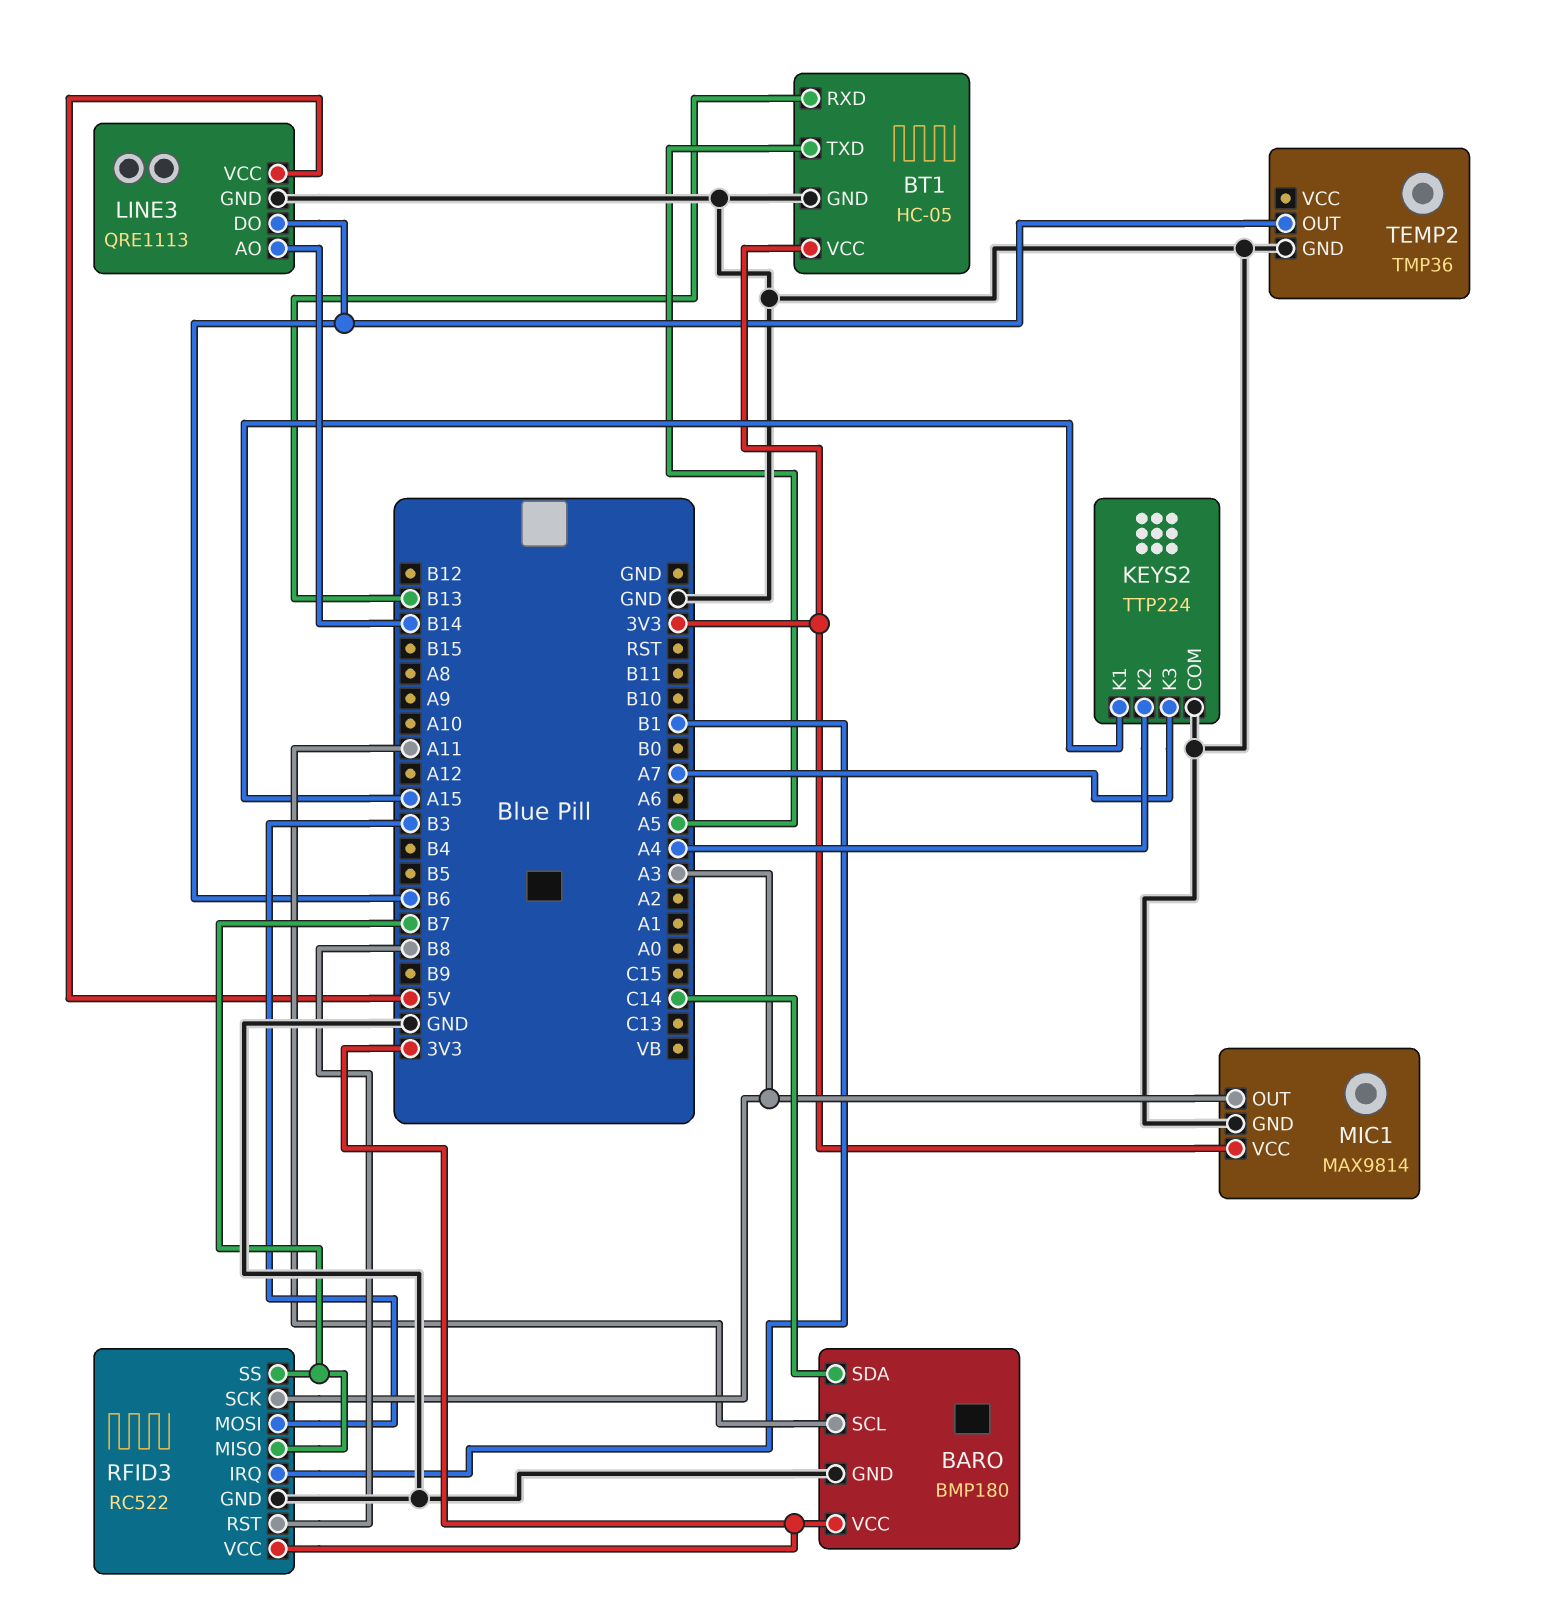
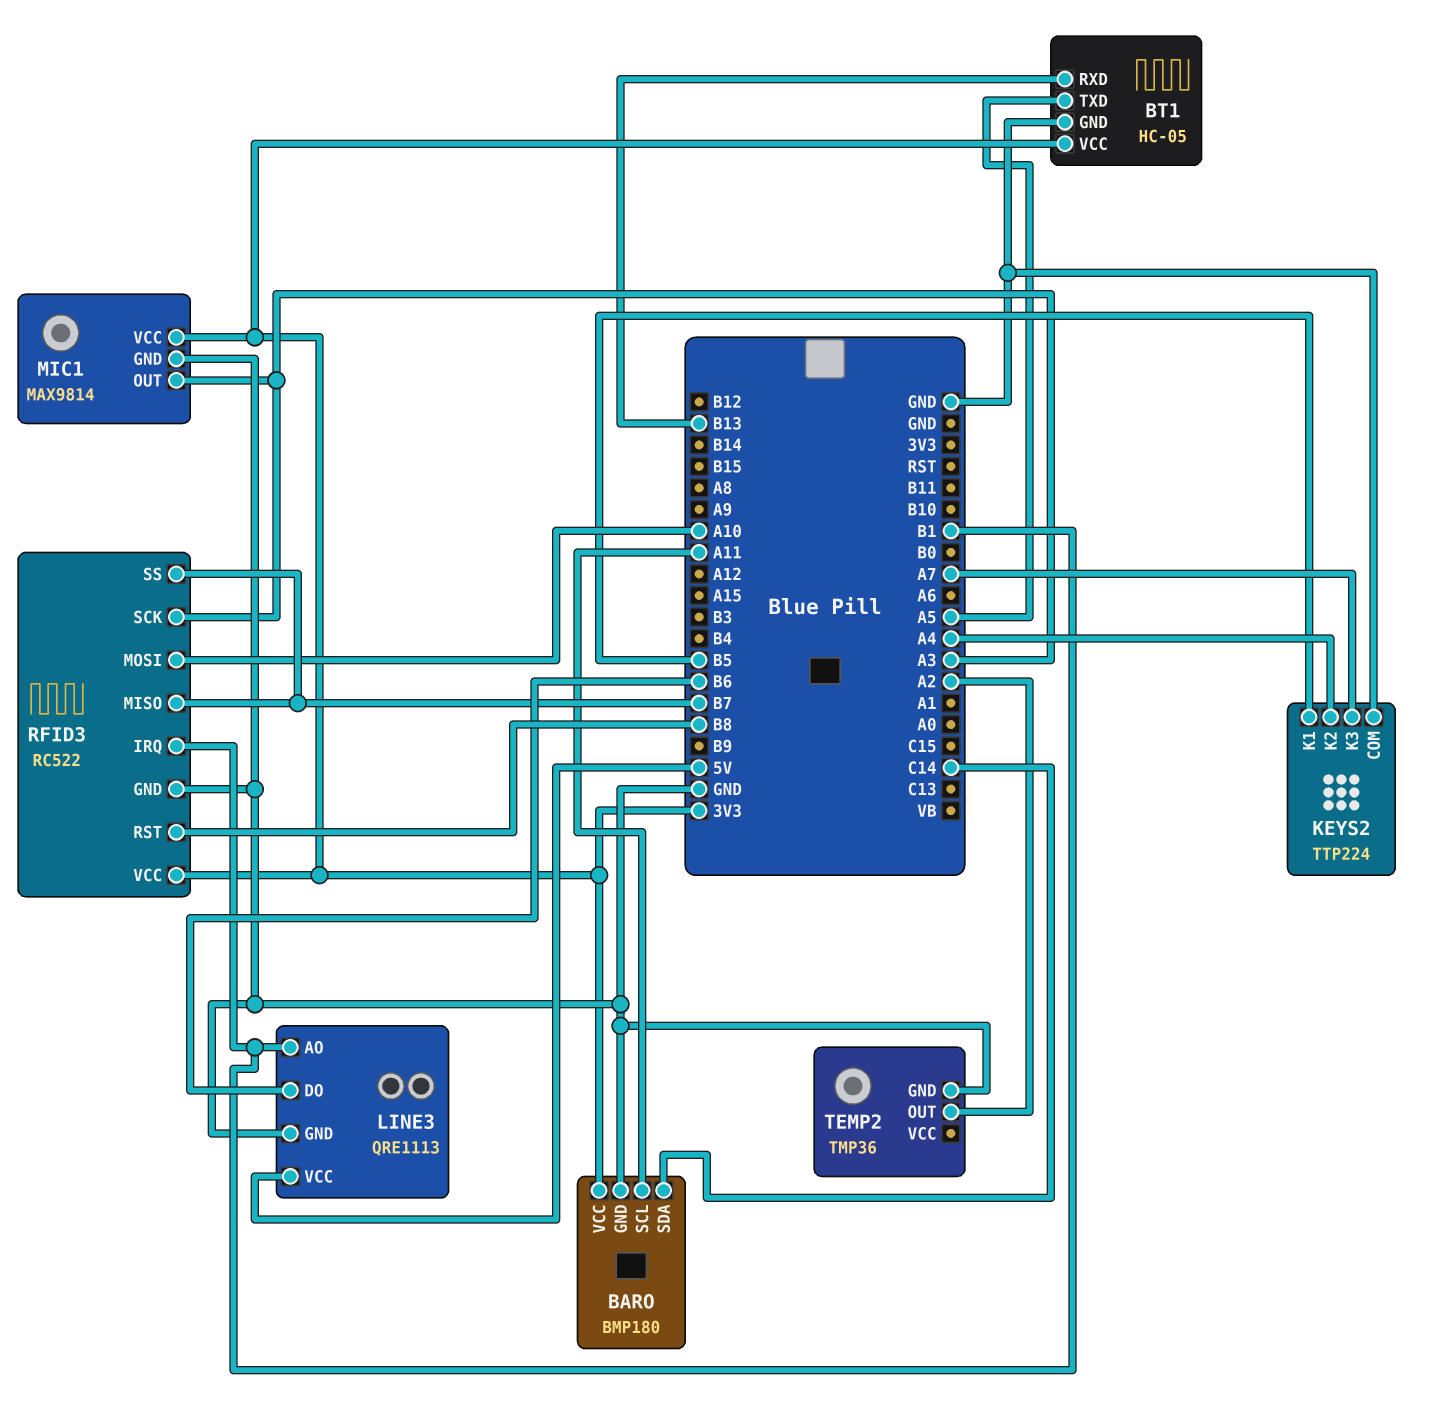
KEYS2 pin K1: A15 -> B5
LINE3 pin AO: B14 -> B1
RFID3 pin MOSI: B3 -> A10
TEMP2 pin OUT: B6 -> A2

